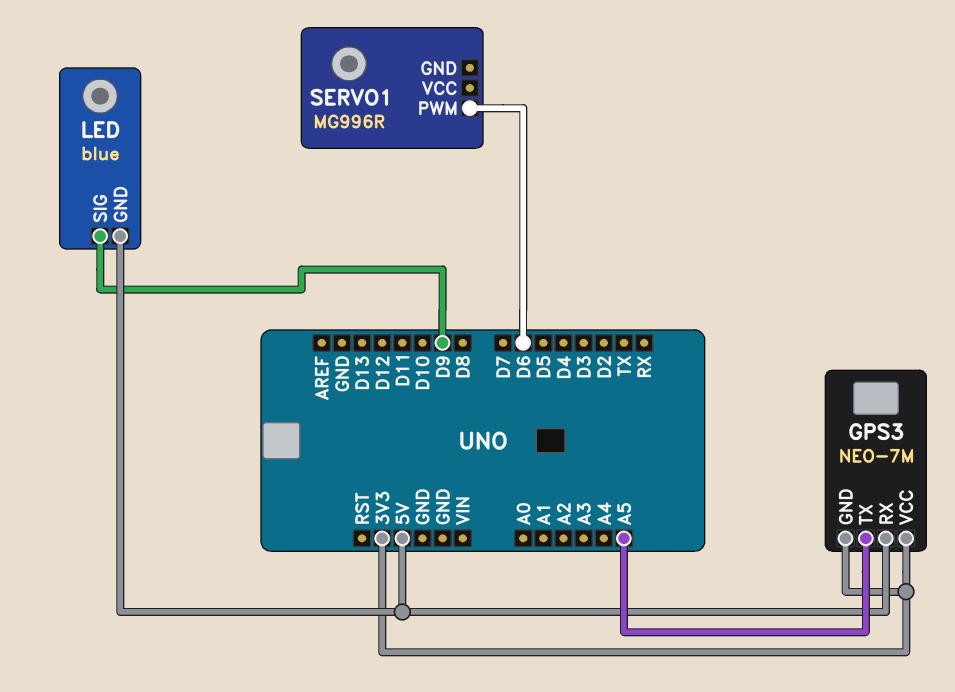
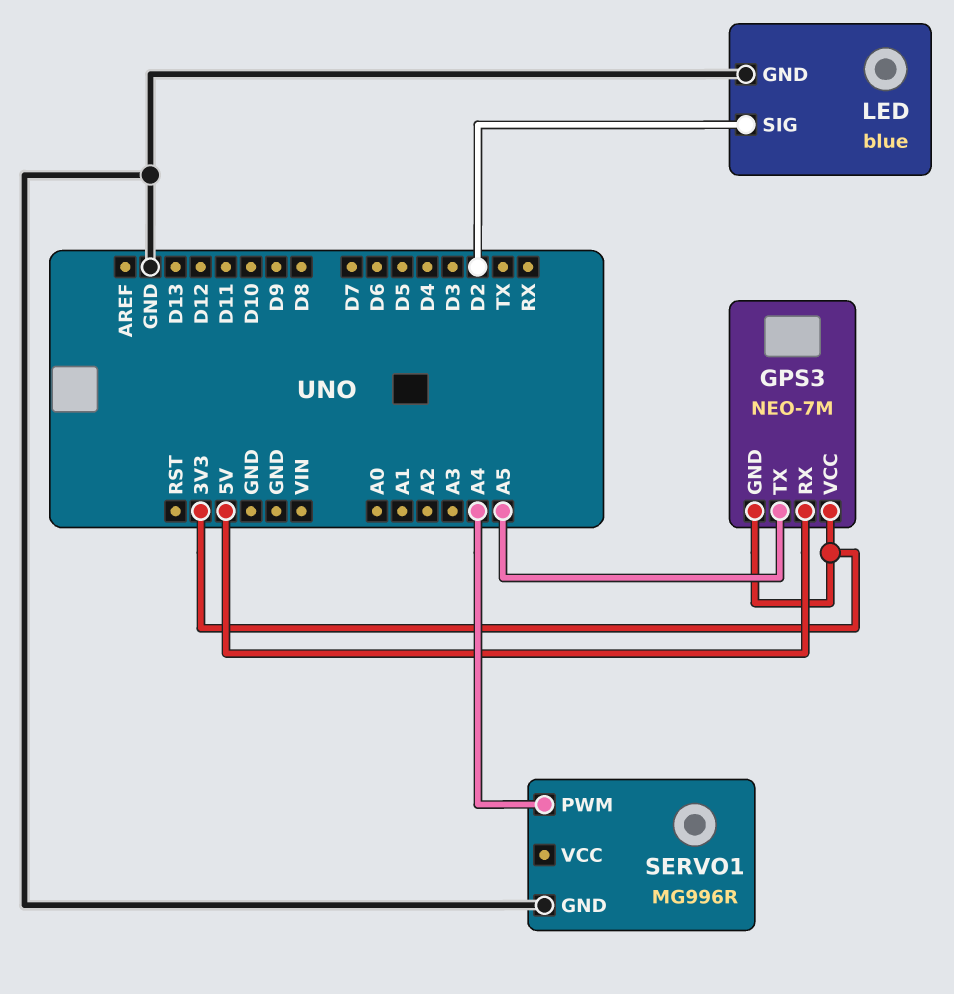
LED pin GND: 5V -> GND
LED pin SIG: D9 -> D2
SERVO1 pin GND: none -> GND
SERVO1 pin PWM: D6 -> A4

